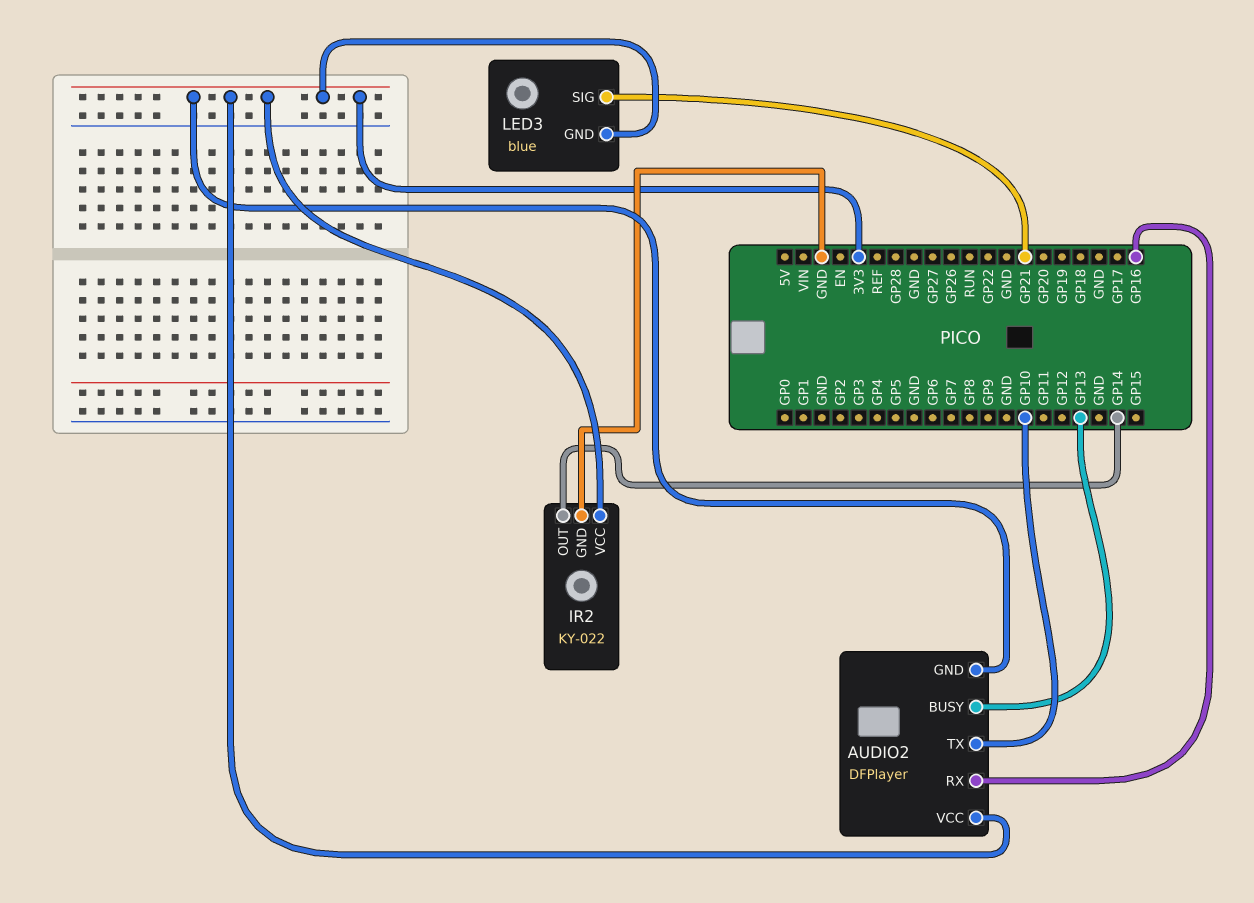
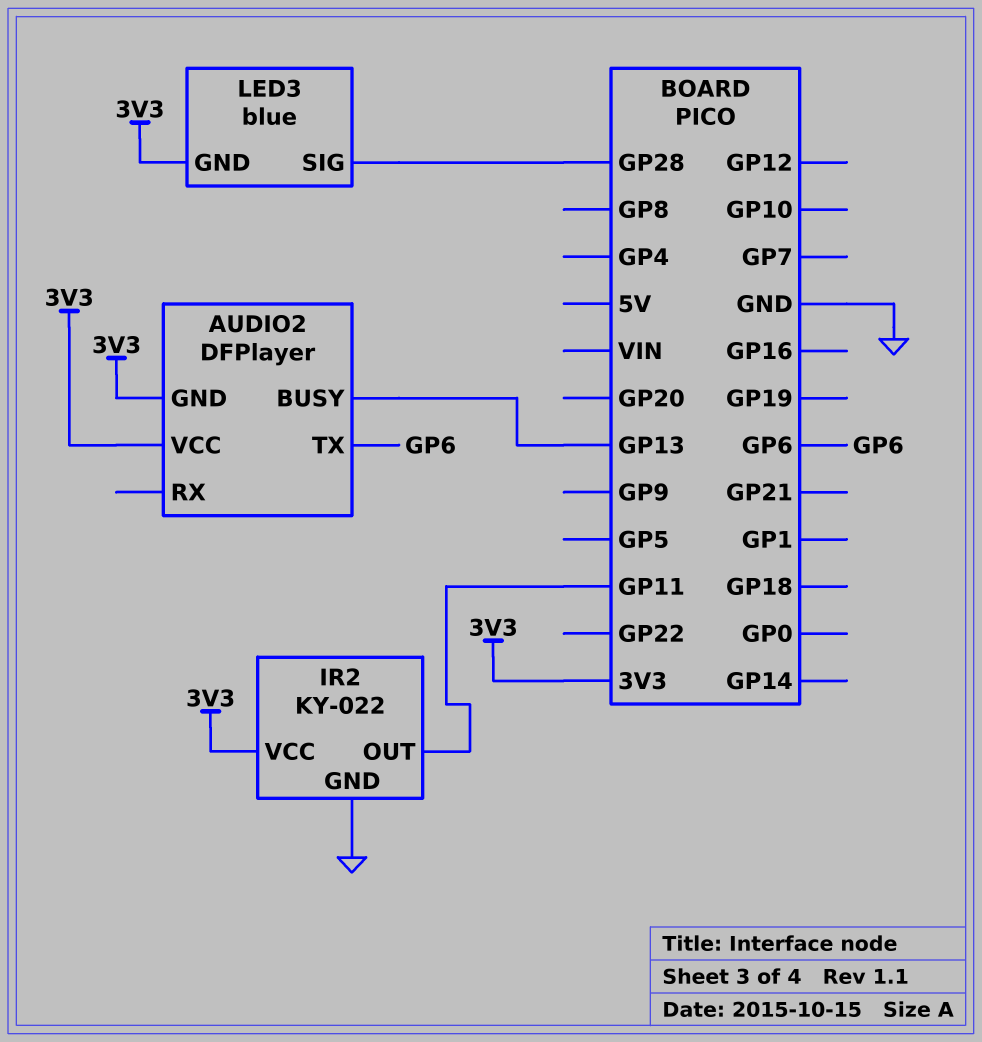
AUDIO2 pin RX: GP16 -> none
AUDIO2 pin TX: GP10 -> GP6
IR2 pin OUT: GP14 -> GP11
LED3 pin SIG: GP21 -> GP28

